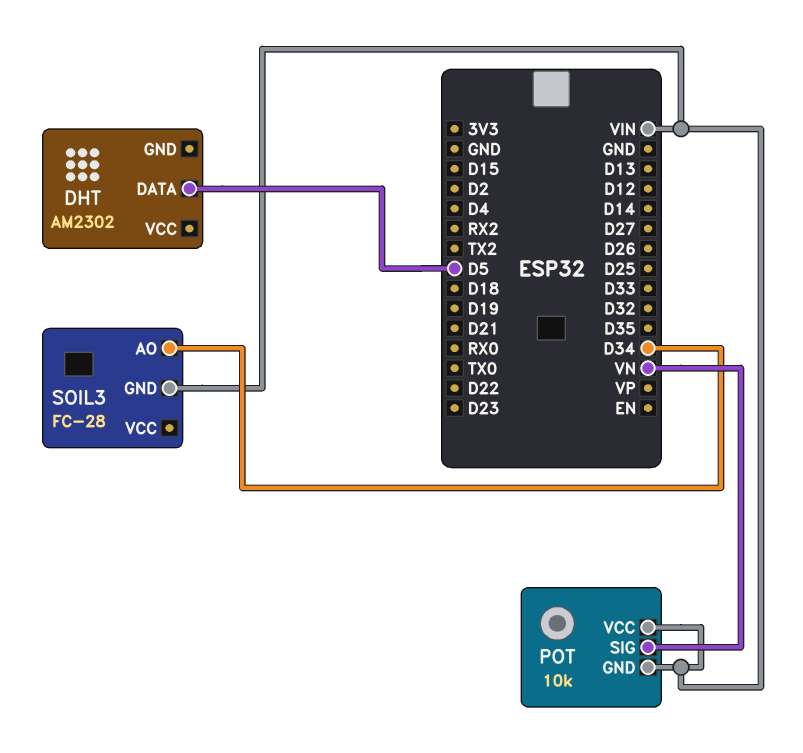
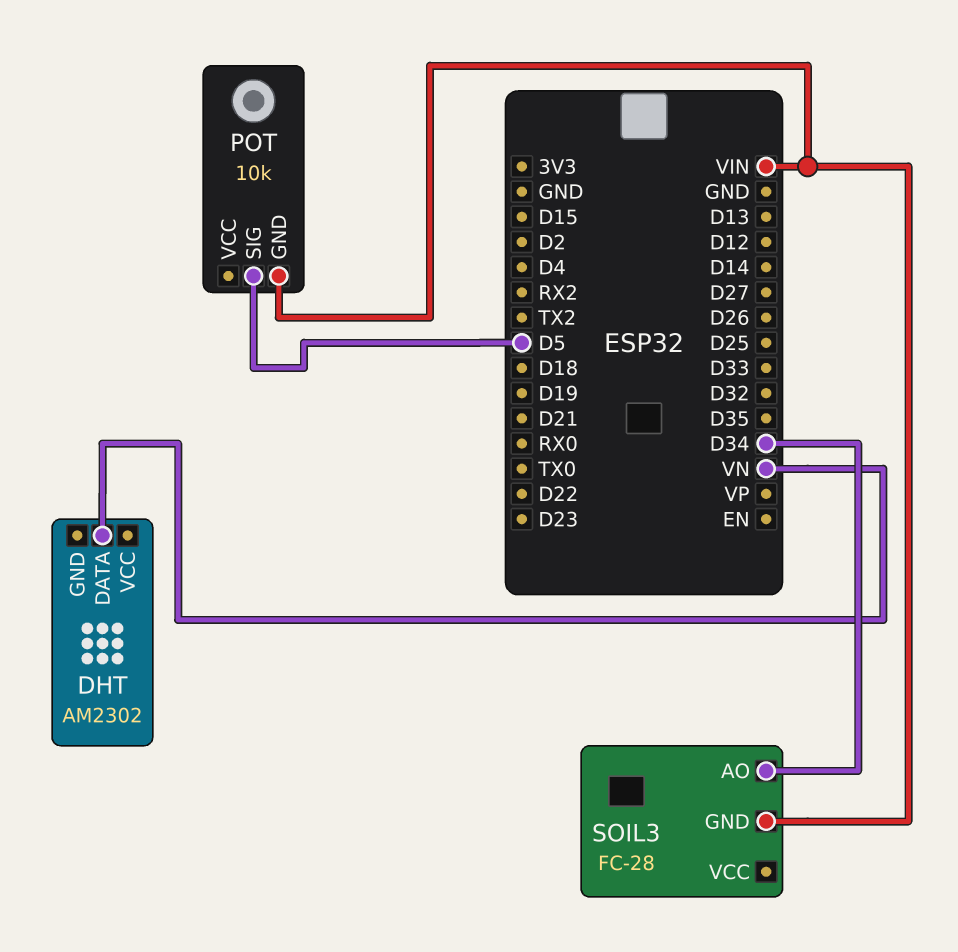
DHT pin DATA: D5 -> VN
POT pin SIG: VN -> D5
POT pin VCC: VIN -> none

